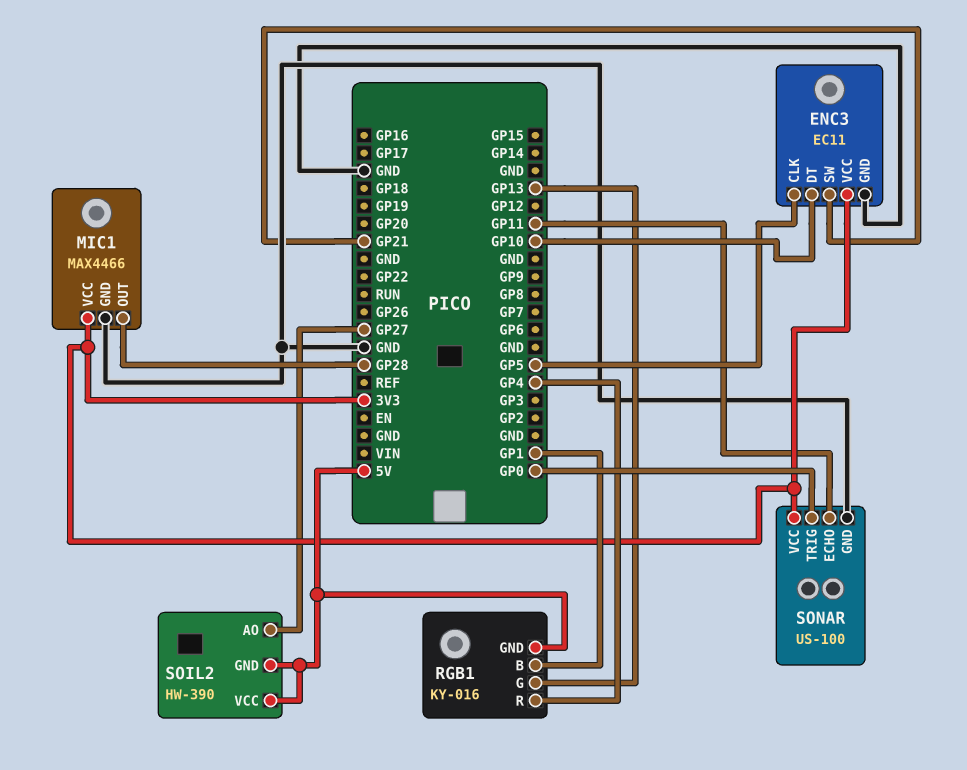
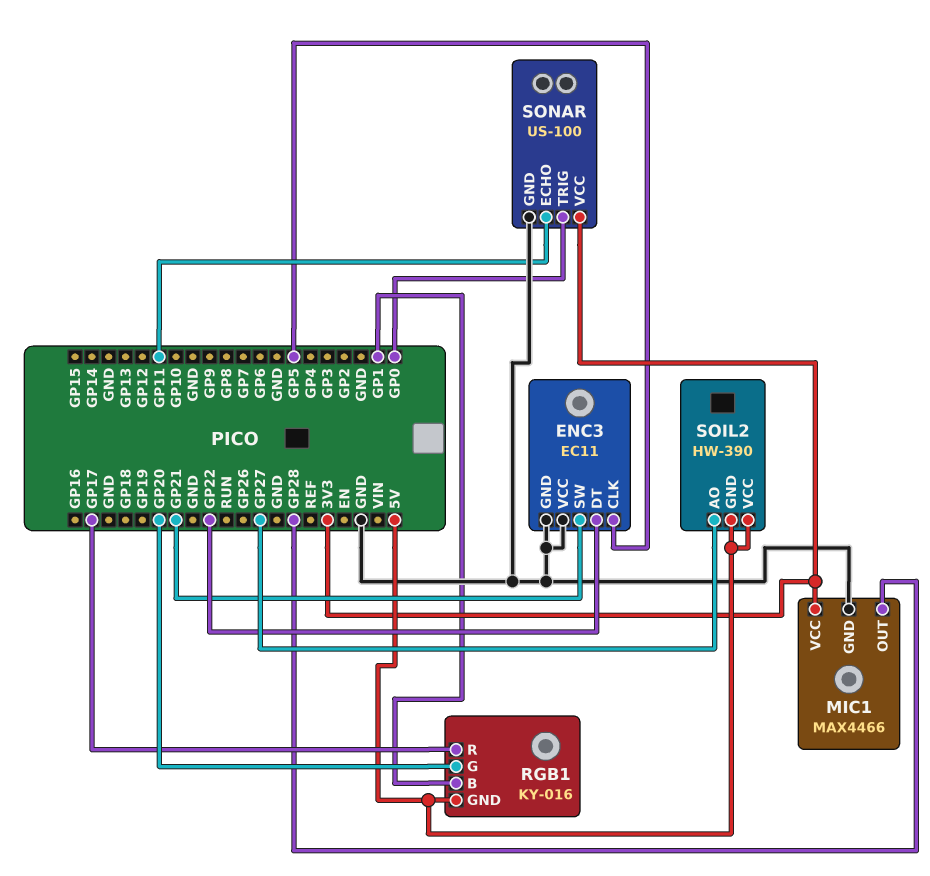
ENC3 pin DT: GP10 -> GP22
ENC3 pin VCC: 3V3 -> GND
RGB1 pin G: GP13 -> GP20
RGB1 pin R: GP4 -> GP17

